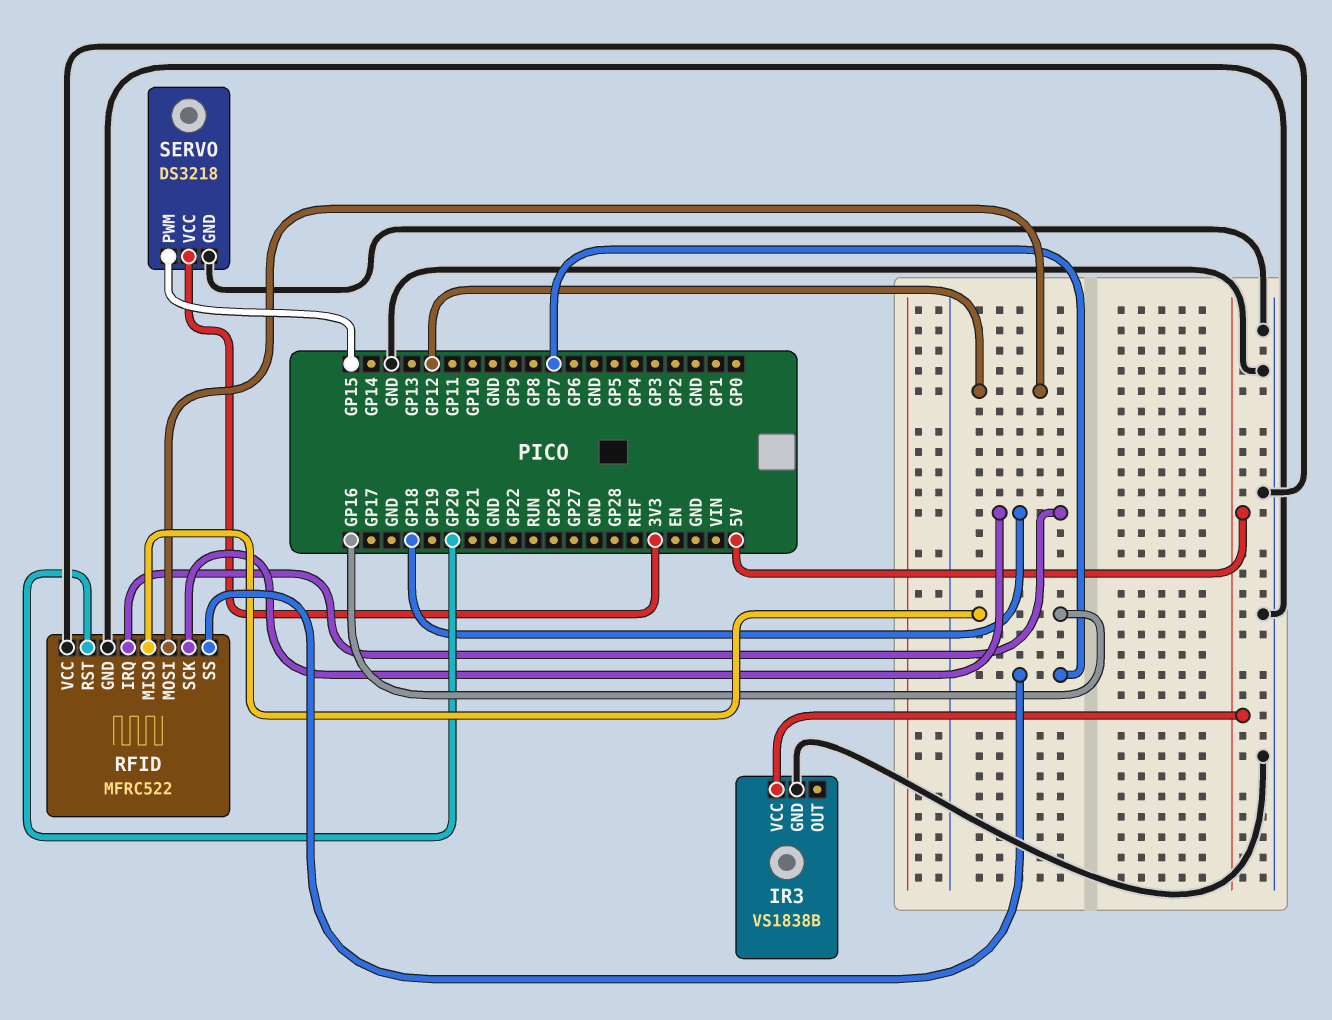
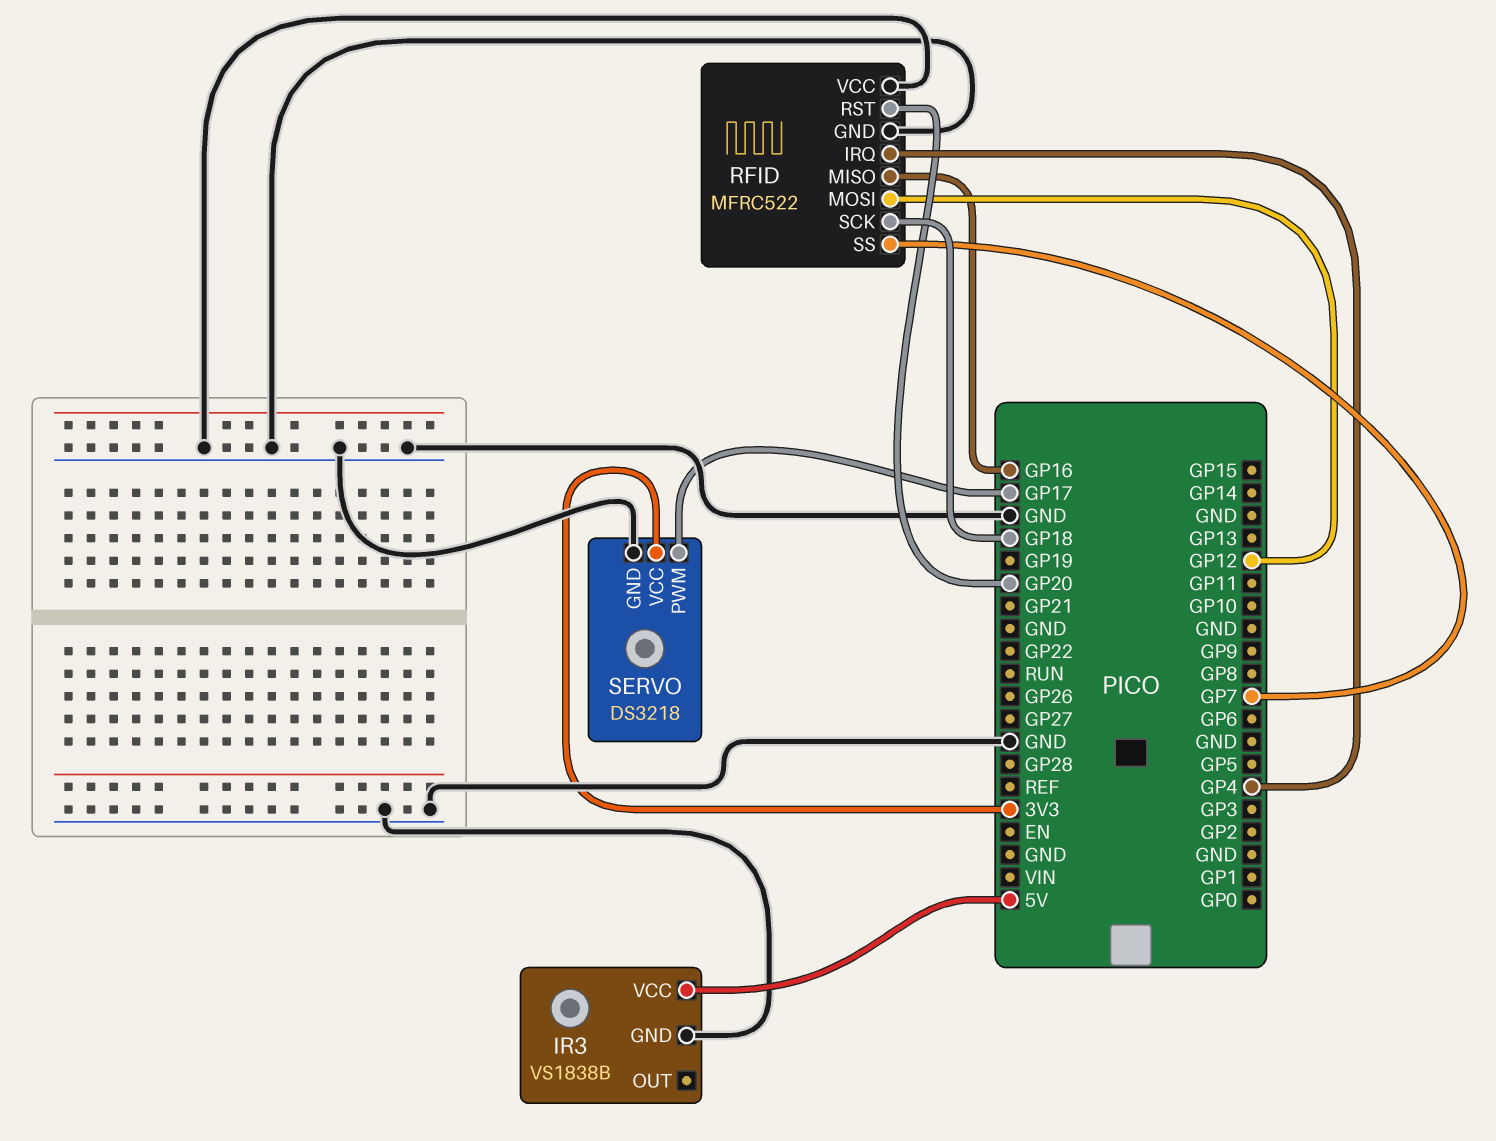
RFID pin IRQ: GP18 -> GP4
SERVO pin PWM: GP15 -> GP17

